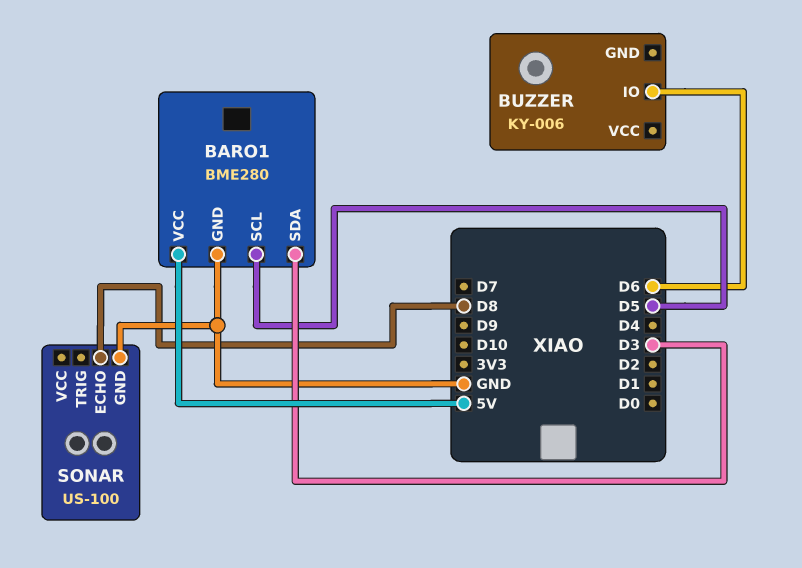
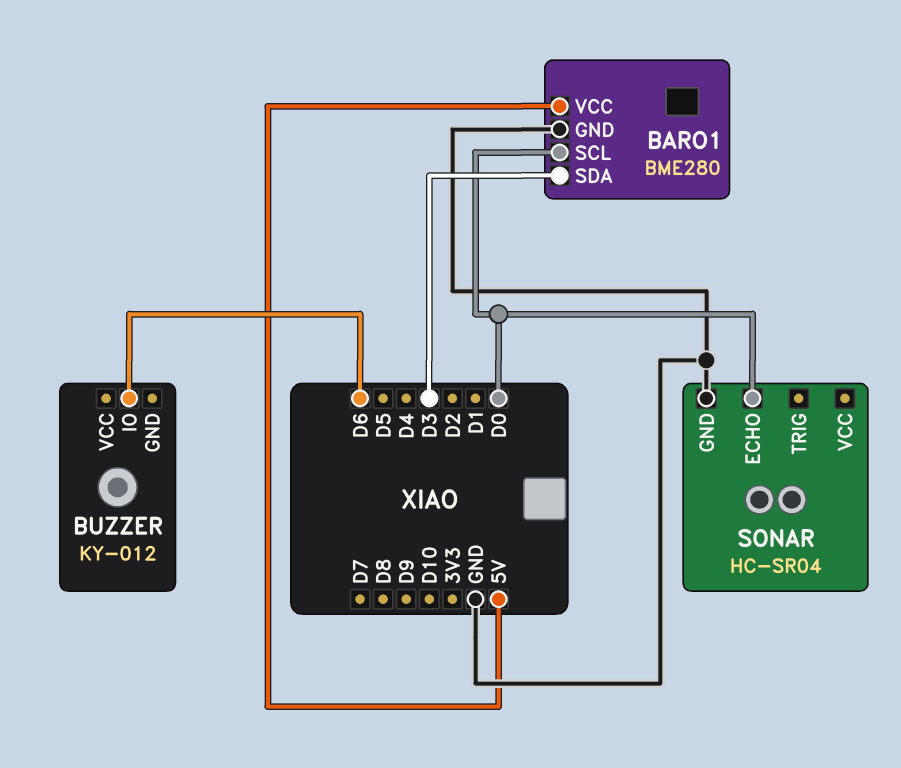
BARO1 pin SCL: D5 -> D0
BUZZER: KY-006 -> KY-012
SONAR: US-100 -> HC-SR04
SONAR pin ECHO: D8 -> D0

